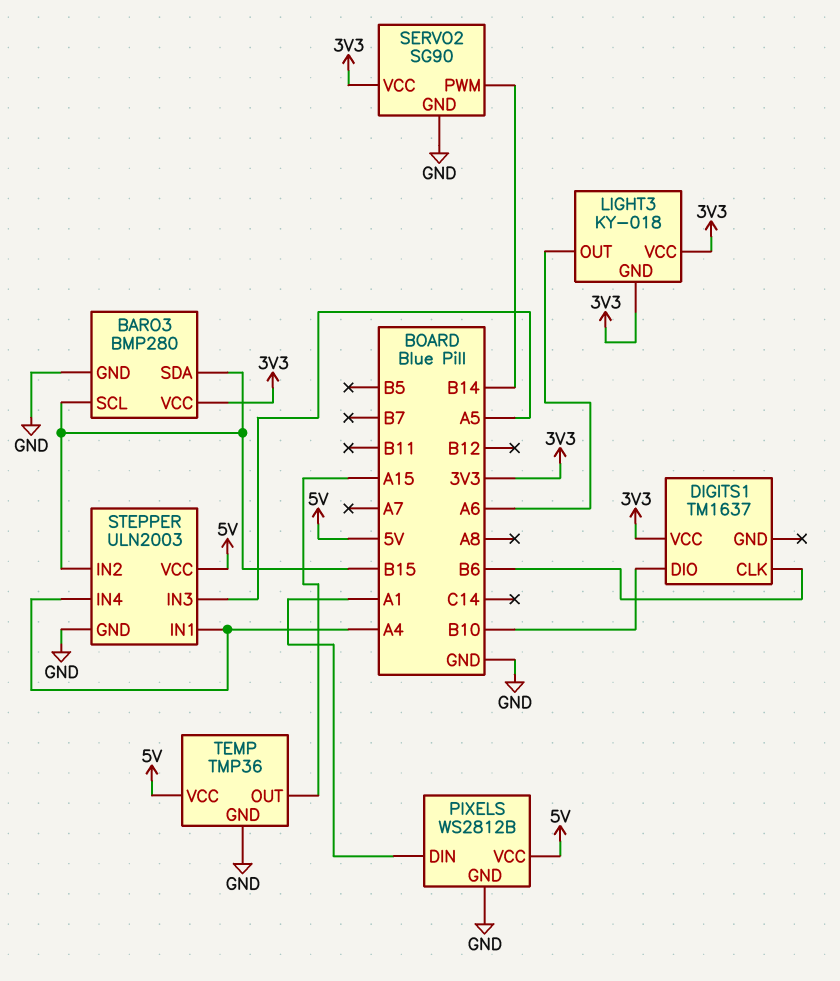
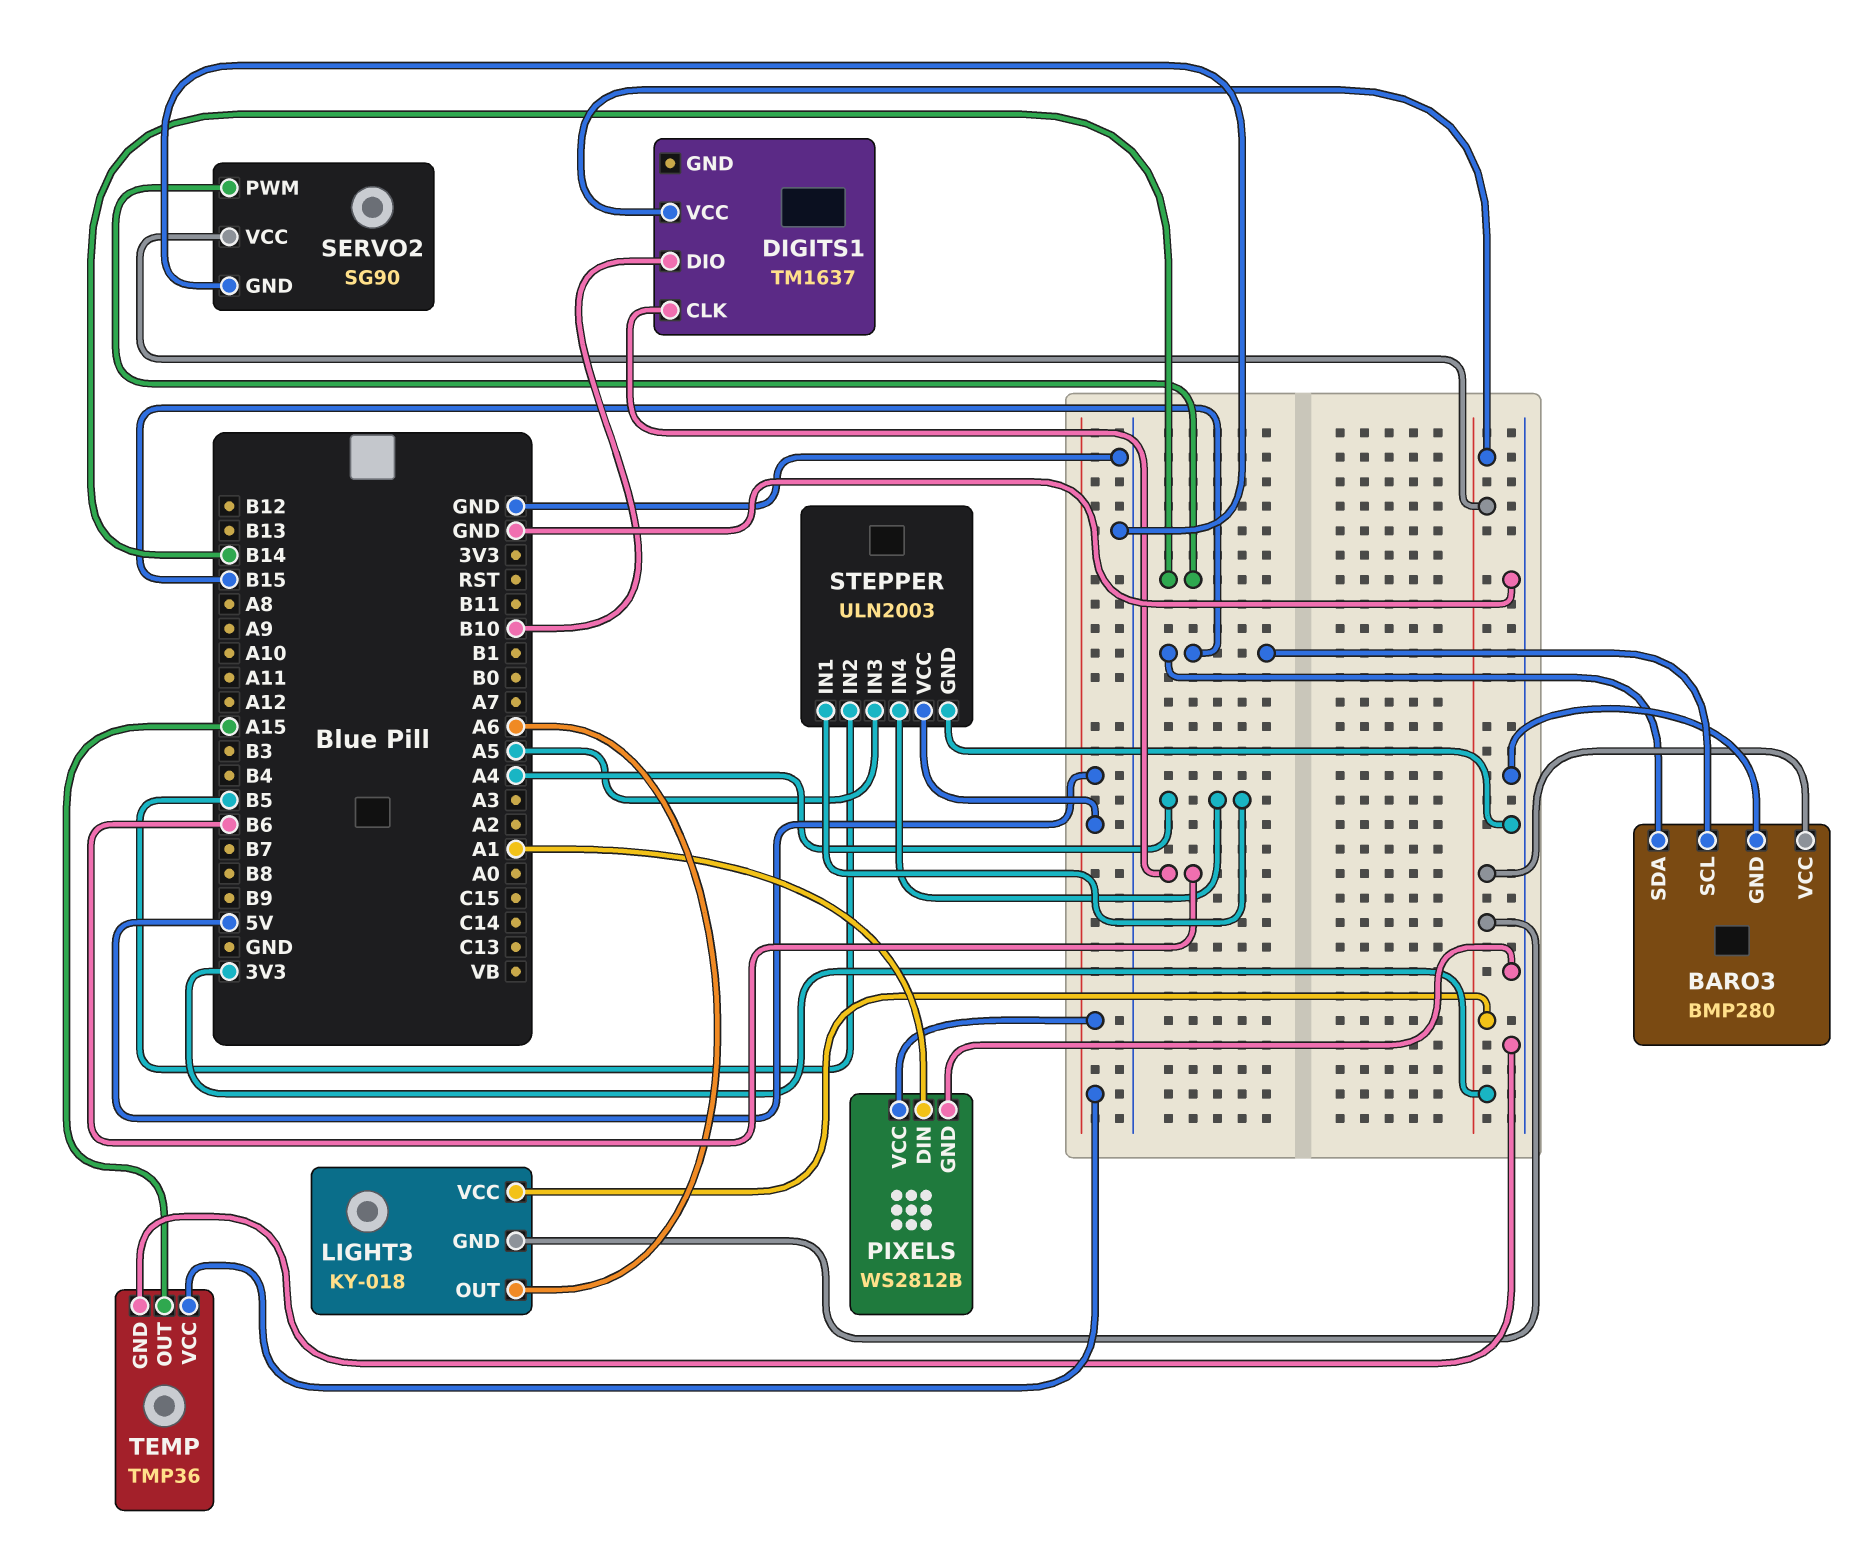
STEPPER pin IN2: B15 -> B5

